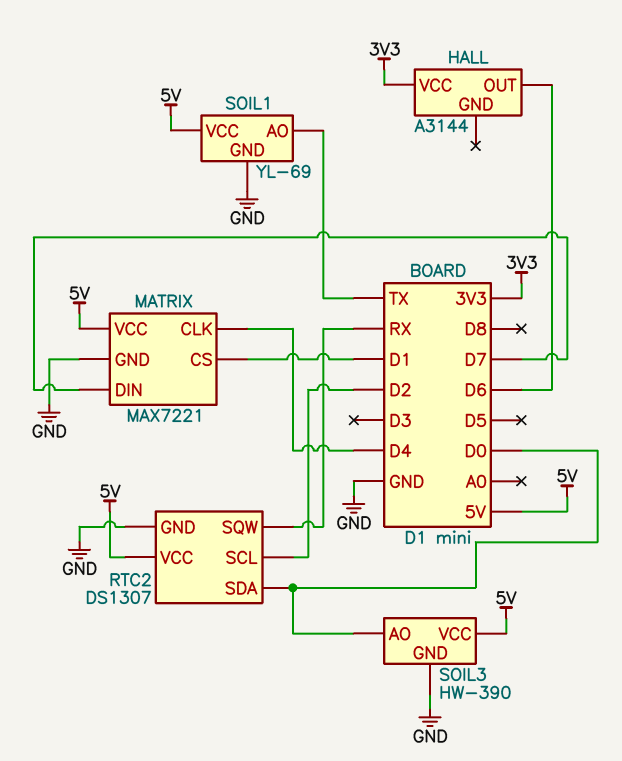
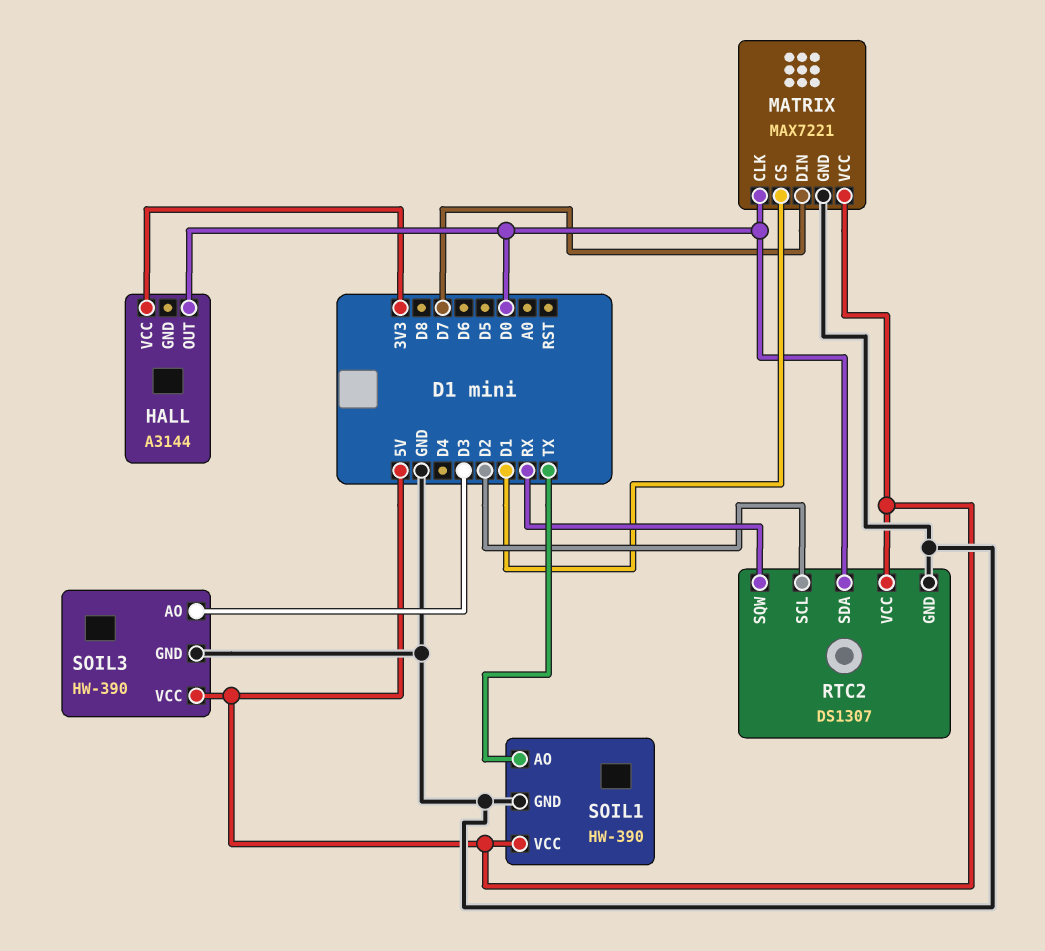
HALL pin OUT: D6 -> D0
MATRIX pin CLK: D4 -> D0
SOIL1: YL-69 -> HW-390
SOIL3 pin AO: D0 -> D3

